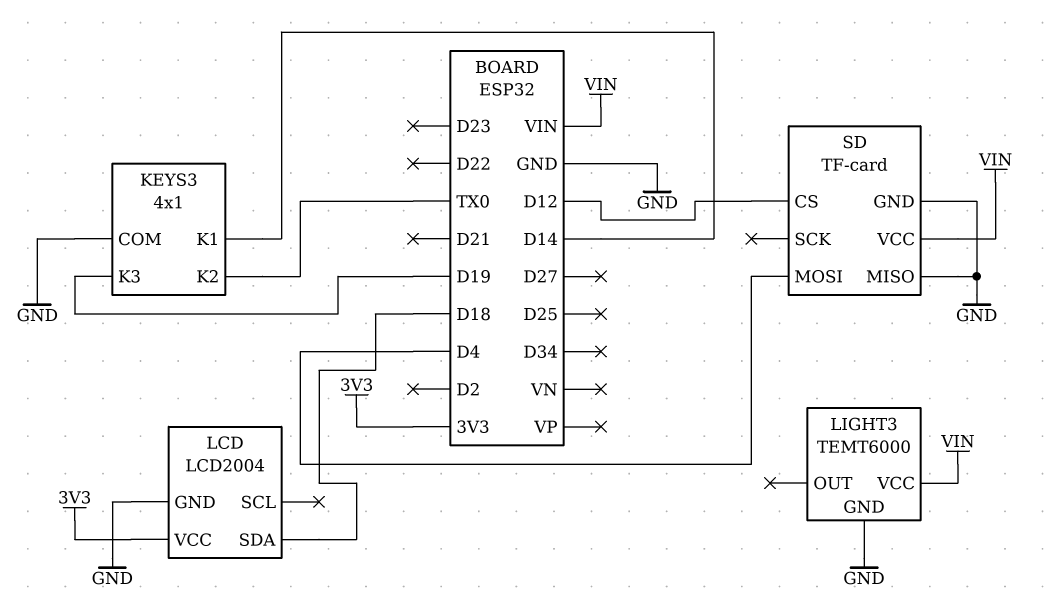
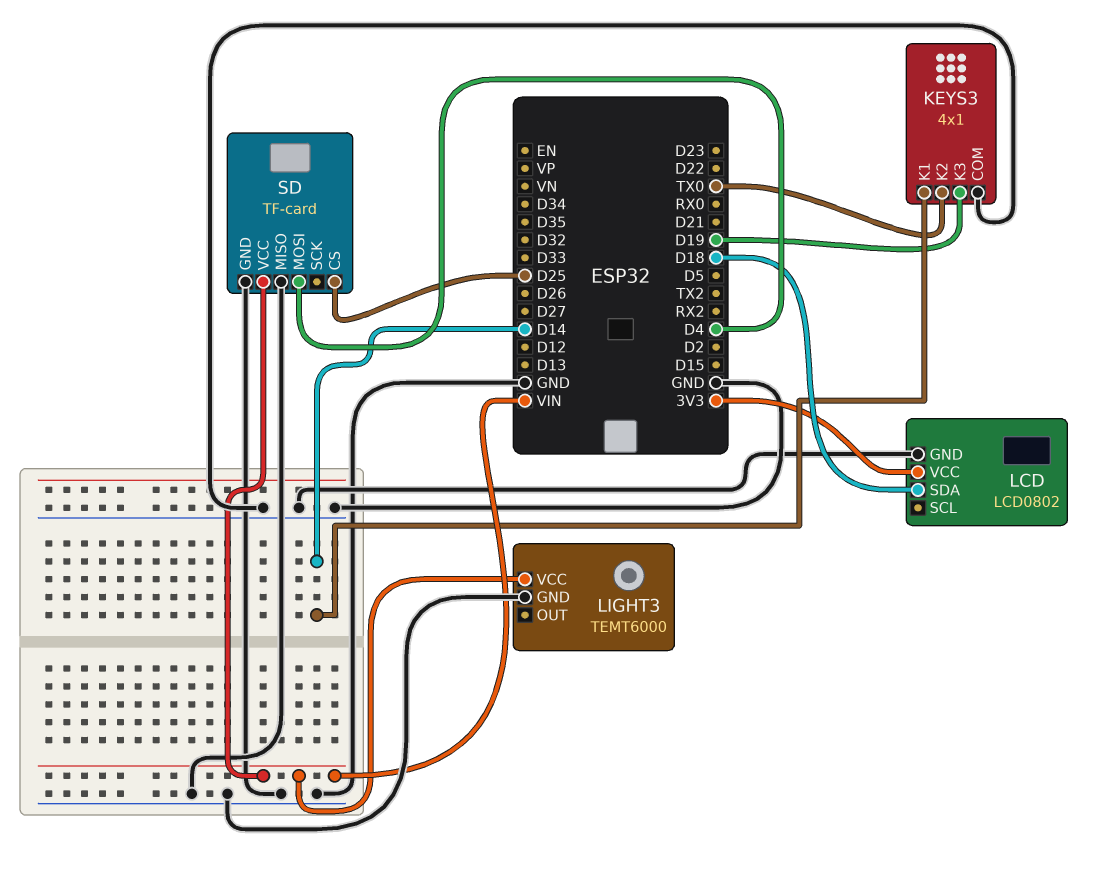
LCD: LCD2004 -> LCD0802
SD pin CS: D12 -> D25

